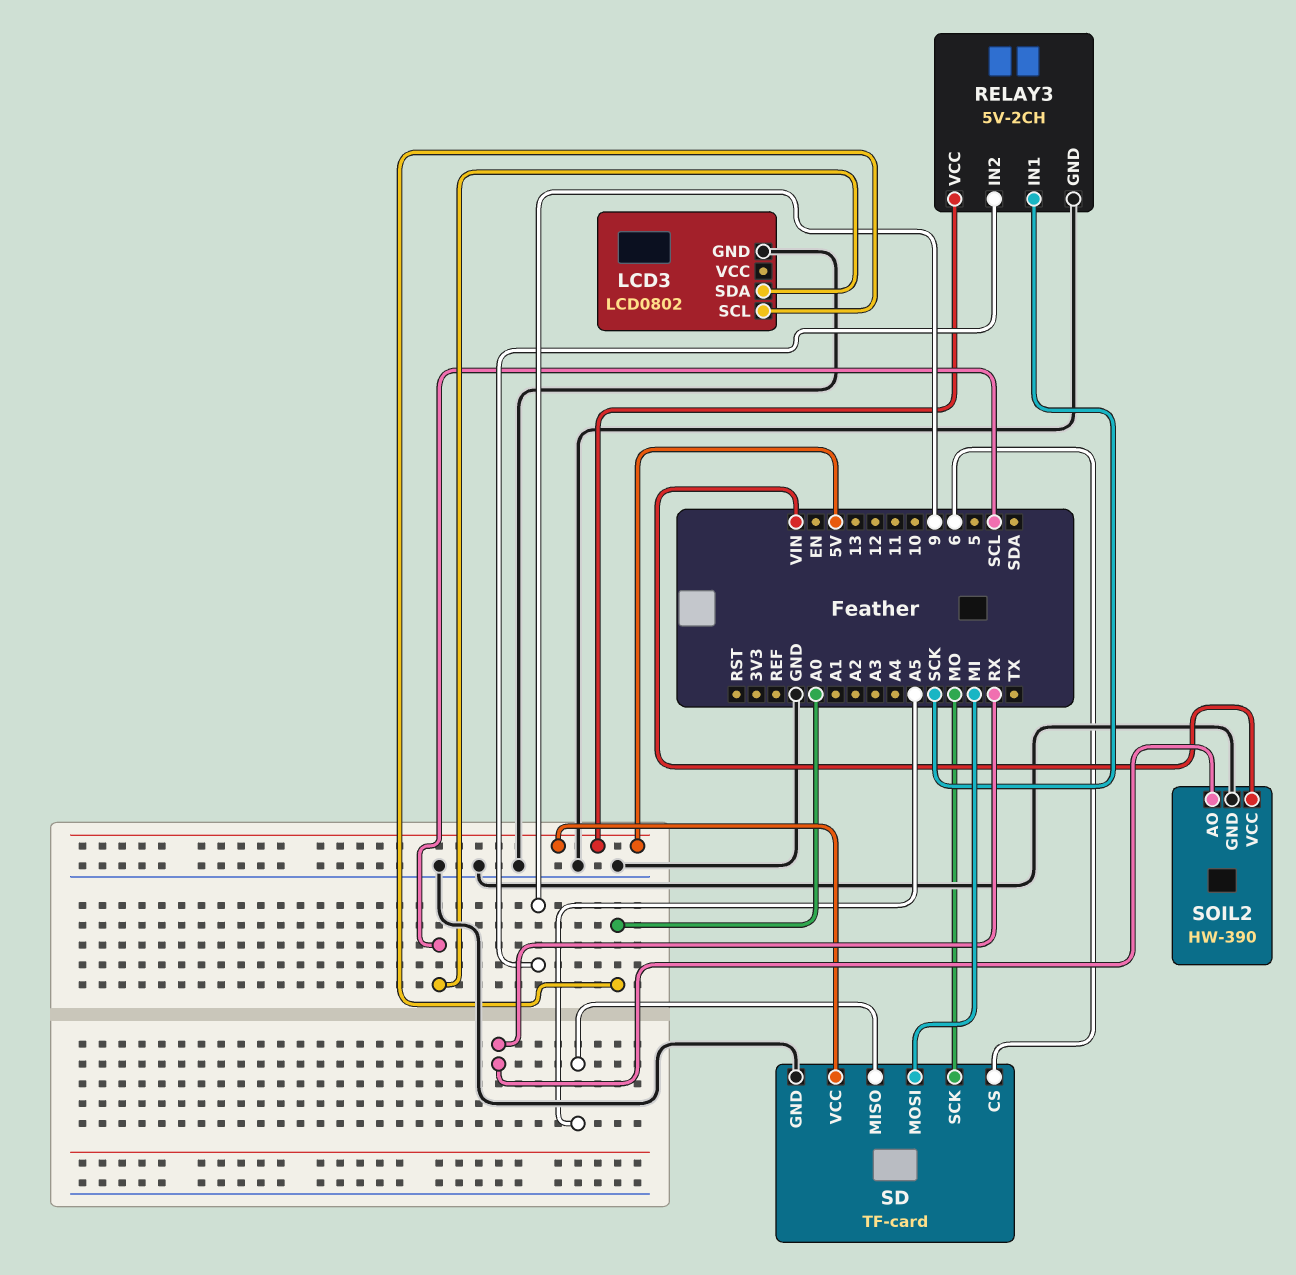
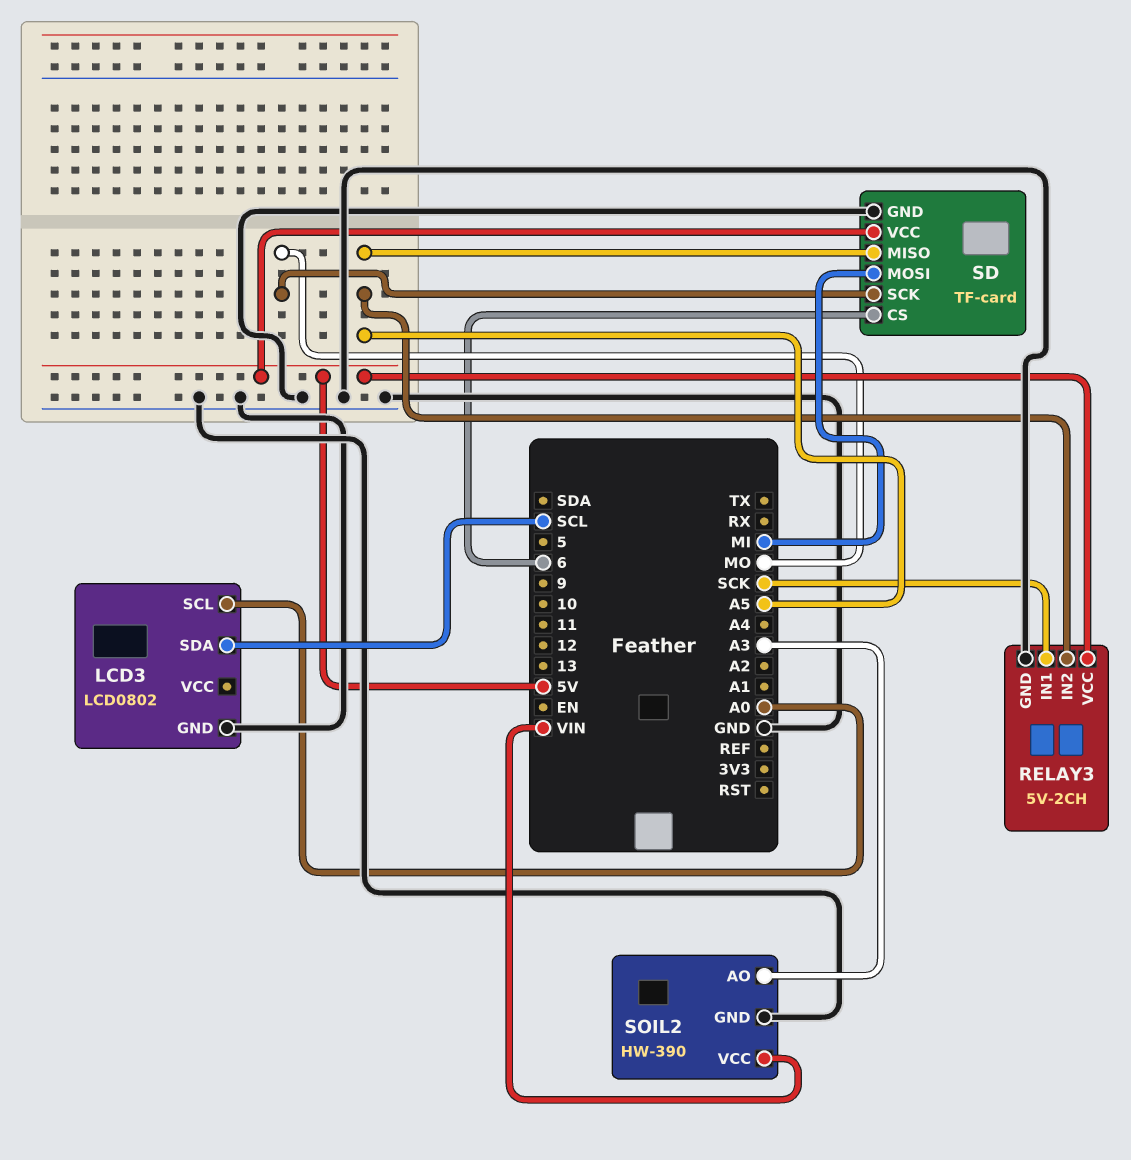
RELAY3 pin IN2: 9 -> A5
SOIL2 pin AO: RX -> A3

